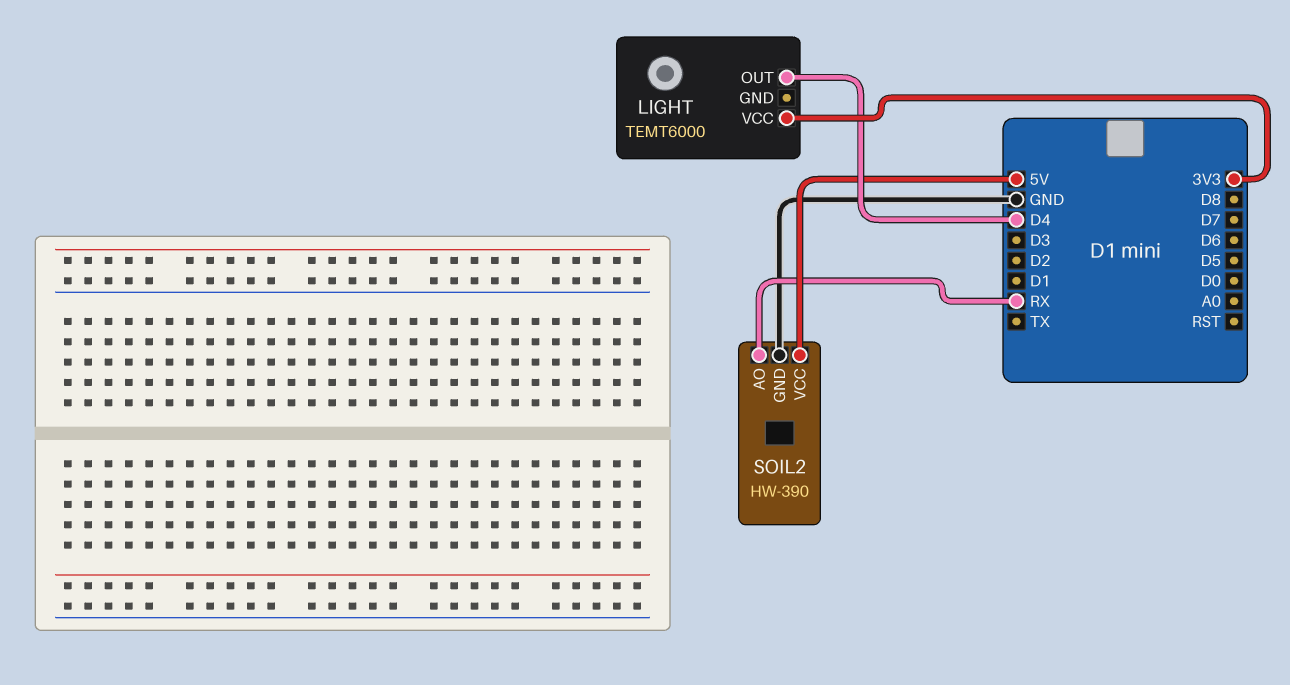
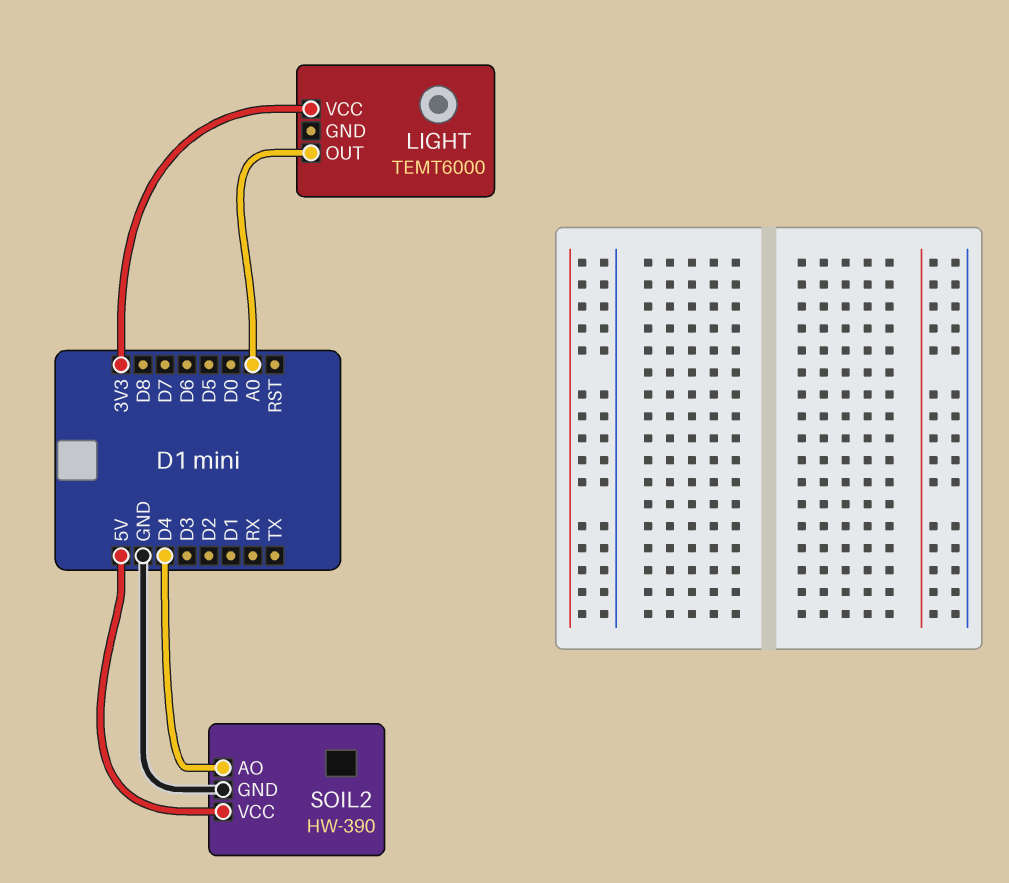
LIGHT pin OUT: D4 -> A0
SOIL2 pin AO: RX -> D4

